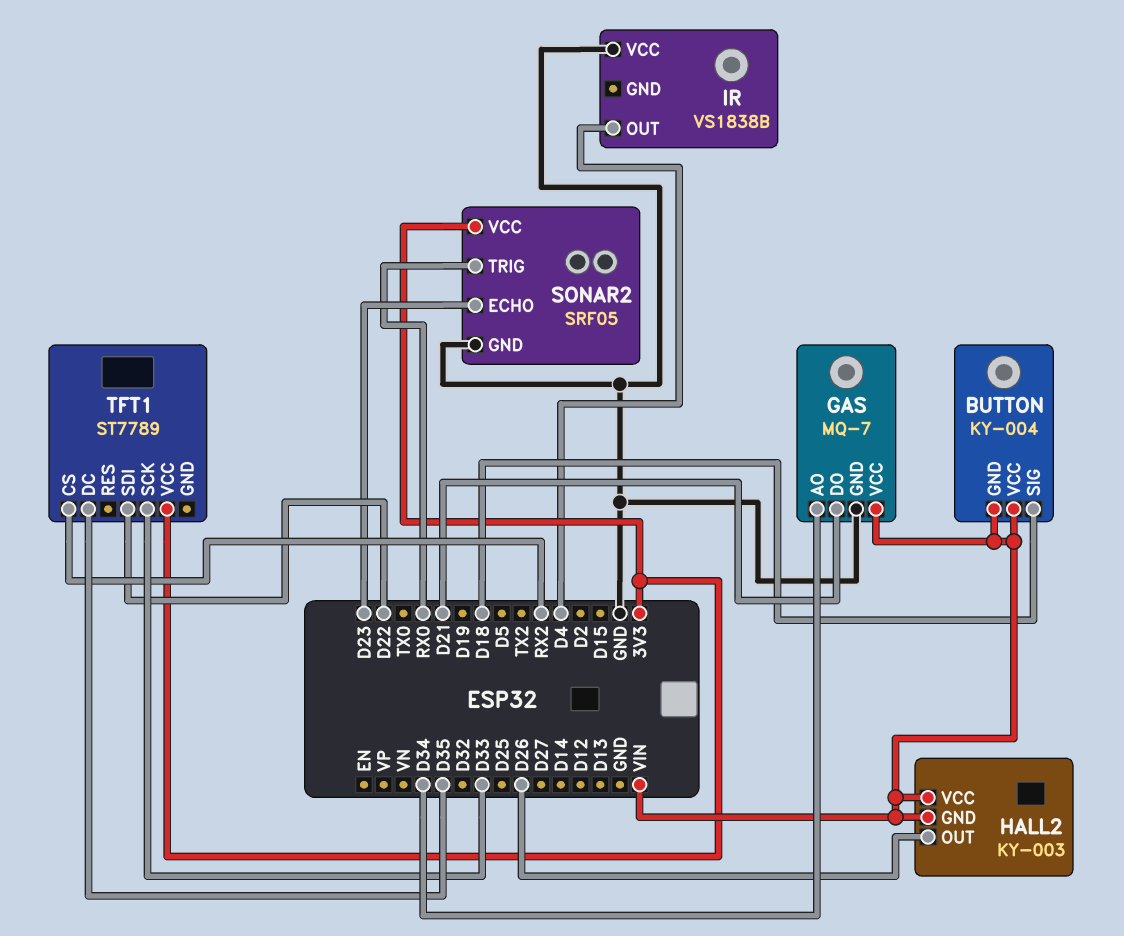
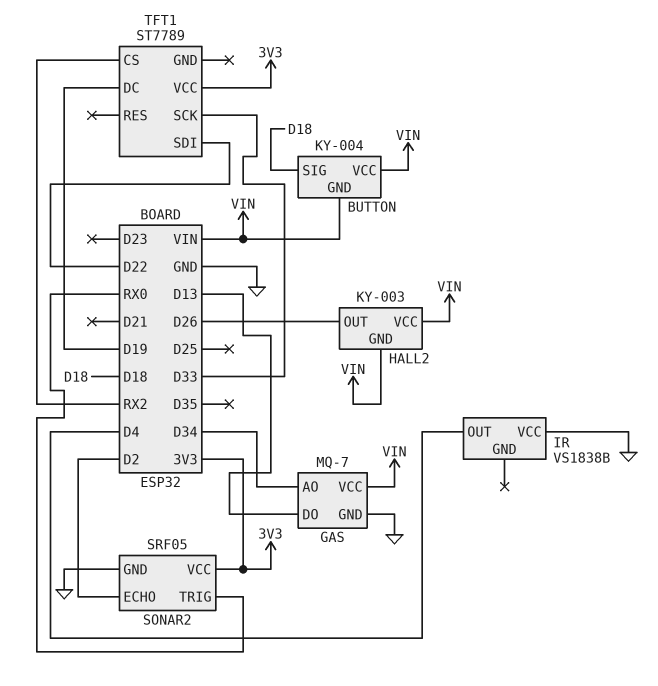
GAS pin DO: D21 -> D13
SONAR2 pin ECHO: D23 -> D2
TFT1 pin DC: D35 -> D19

